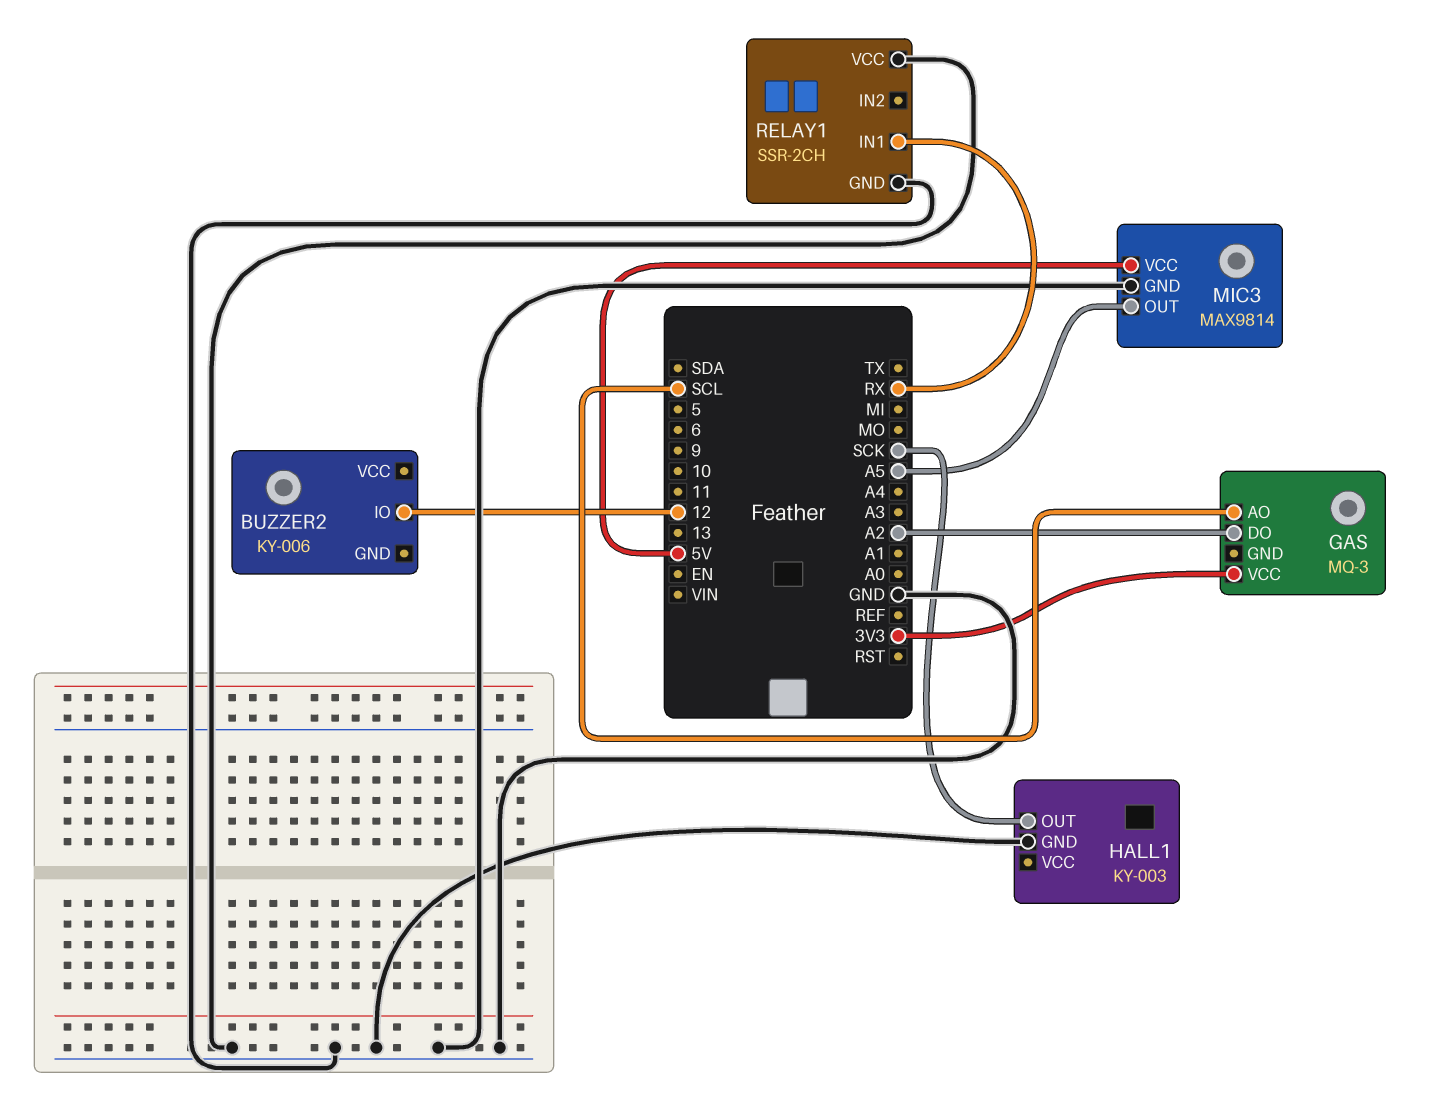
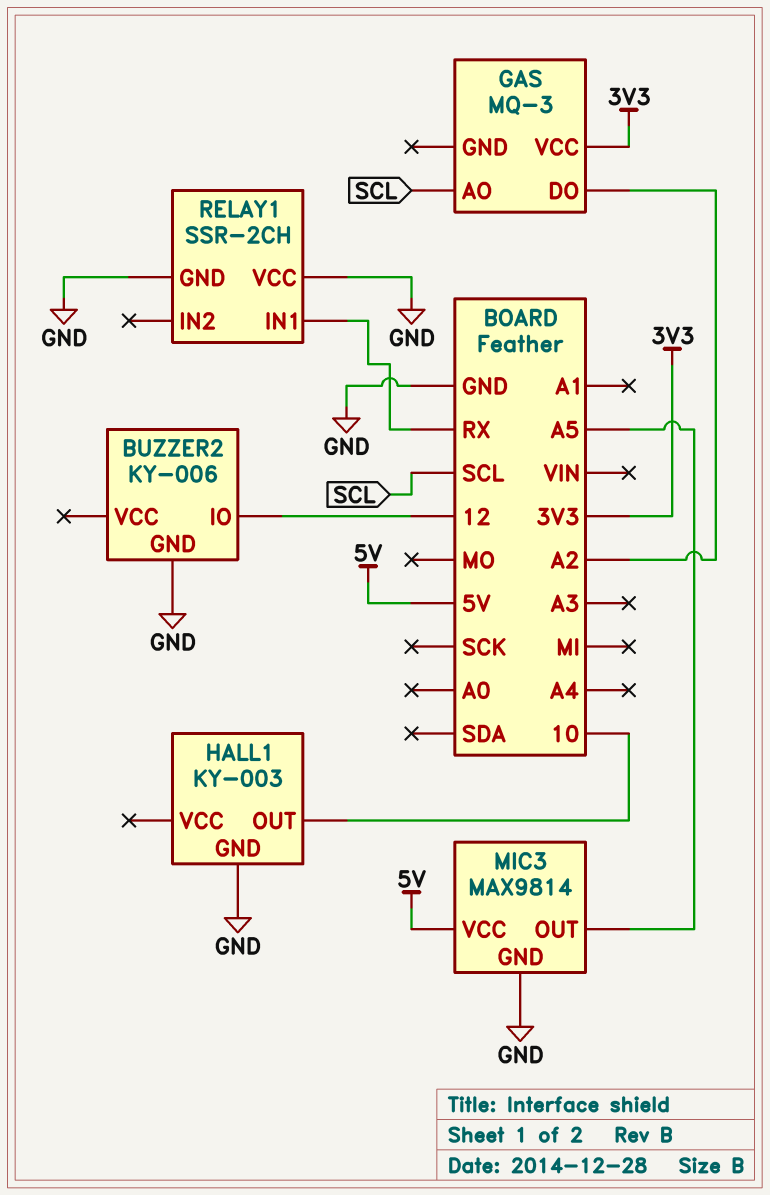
BUZZER2 pin GND: none -> GND
HALL1 pin OUT: SCK -> 10

